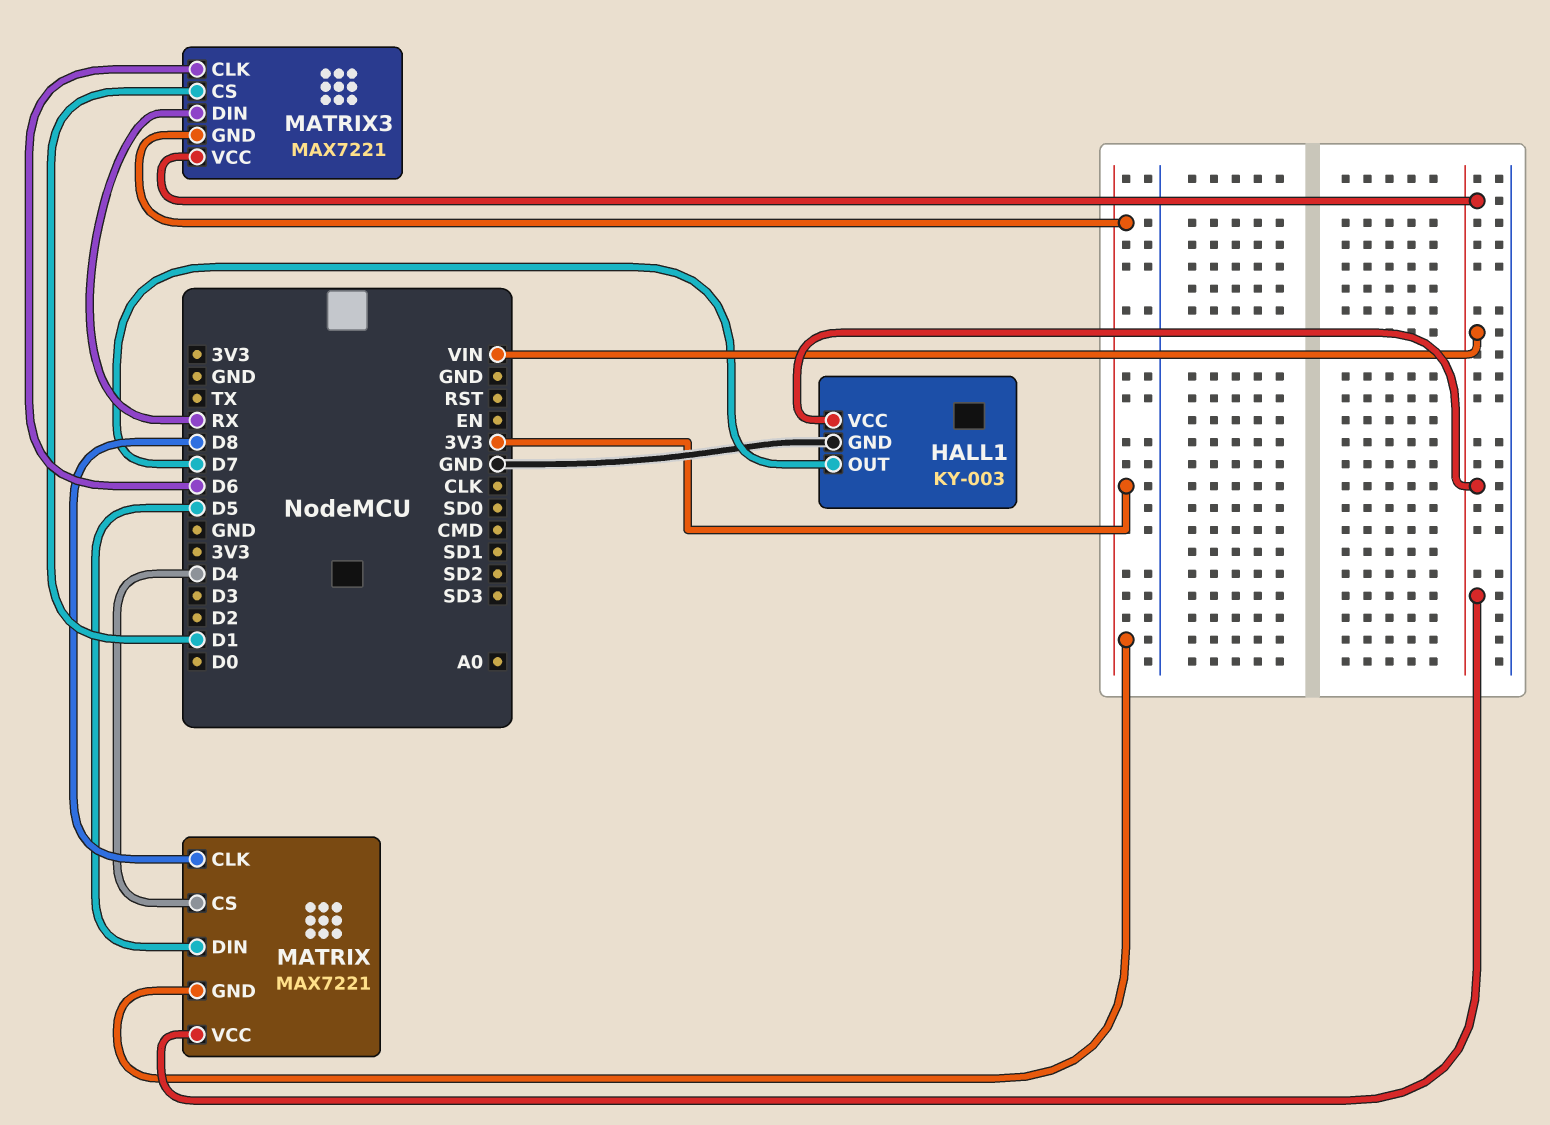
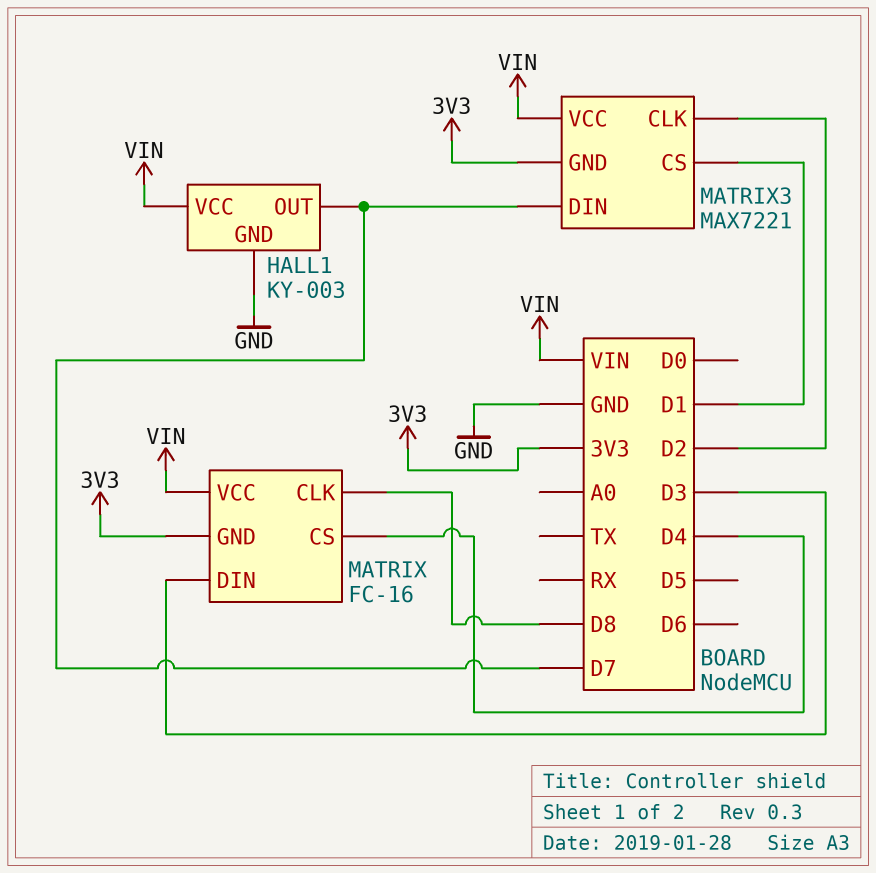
MATRIX: MAX7221 -> FC-16
MATRIX pin DIN: D5 -> D3
MATRIX3 pin CLK: D6 -> D2
MATRIX3 pin DIN: RX -> D7

